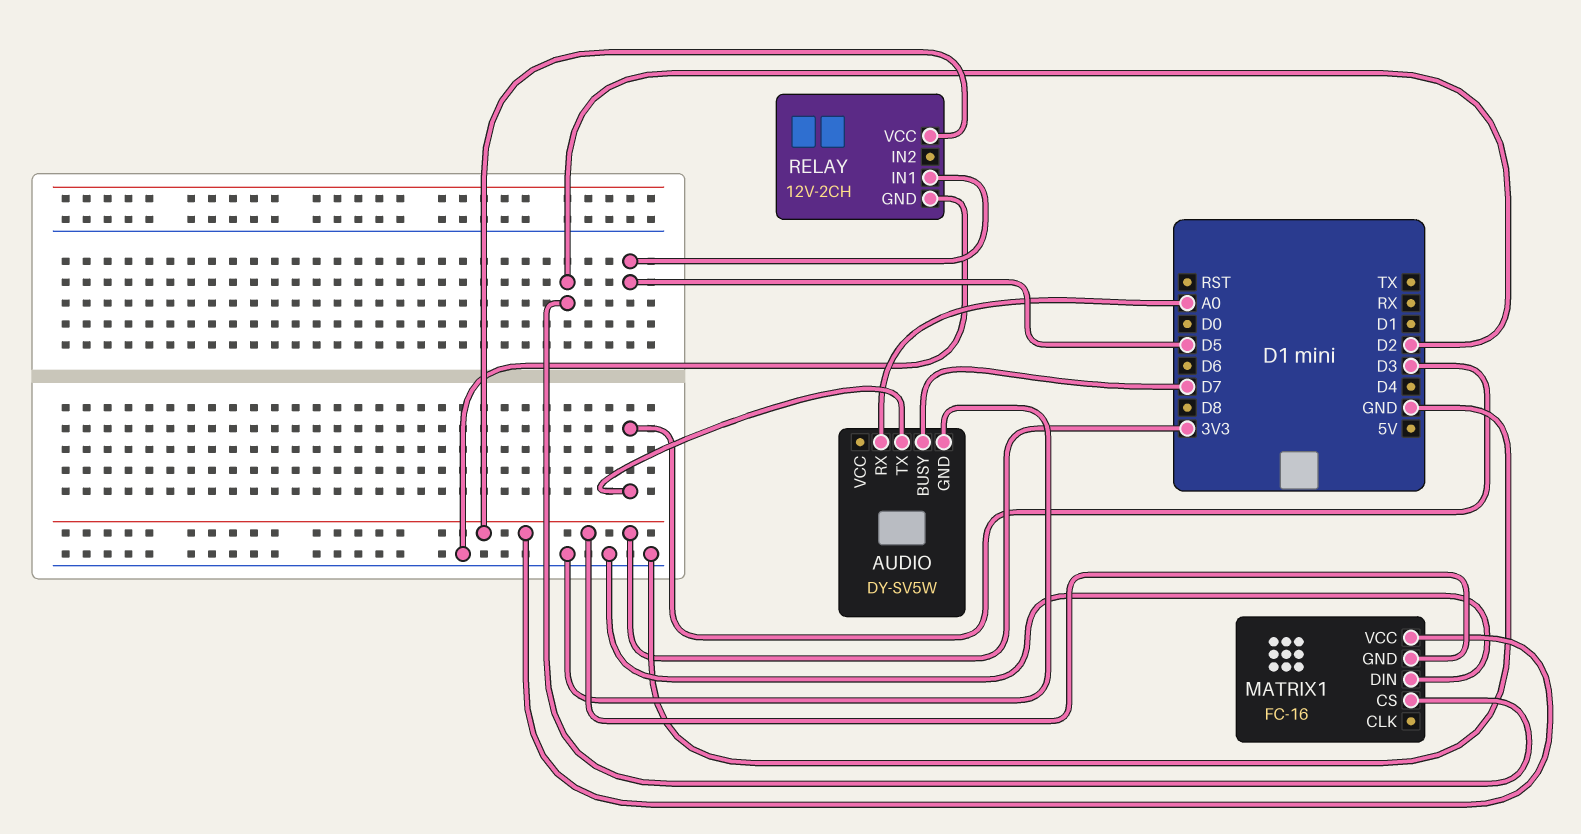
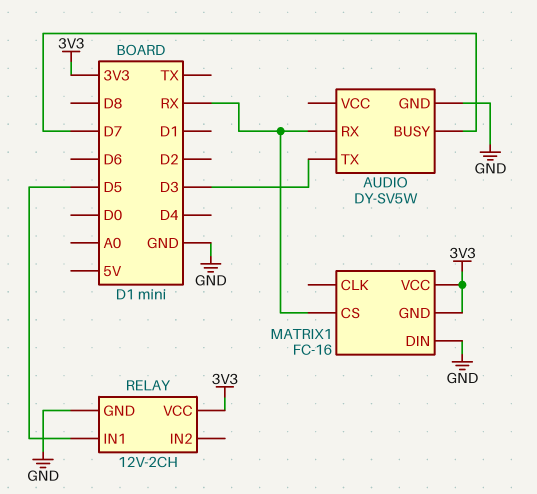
AUDIO pin RX: A0 -> RX
MATRIX1 pin CS: D2 -> RX

